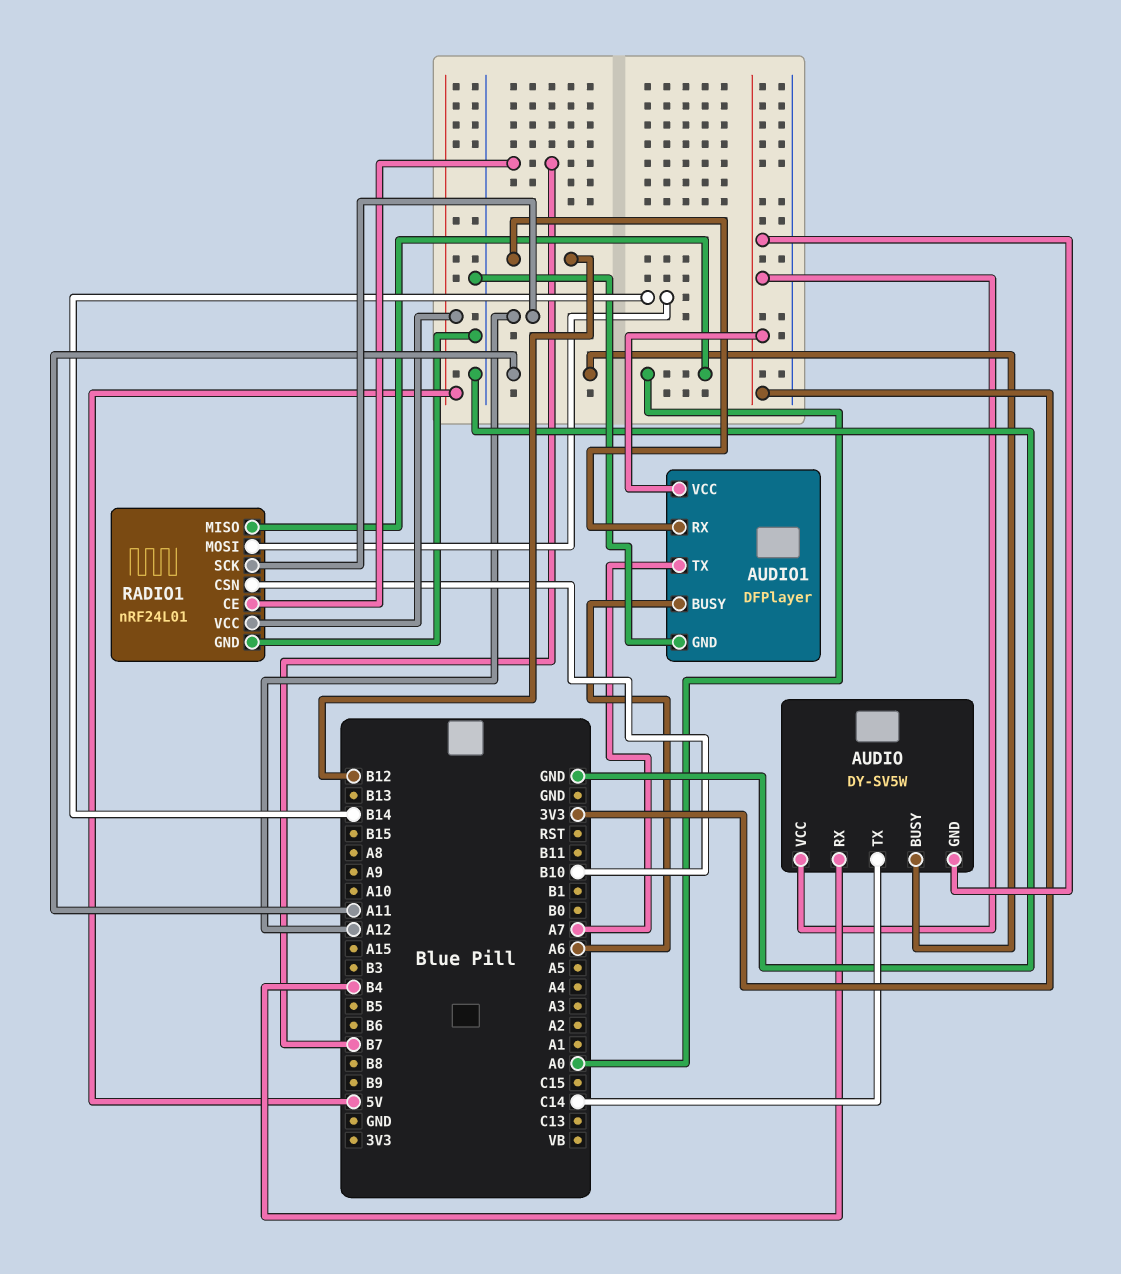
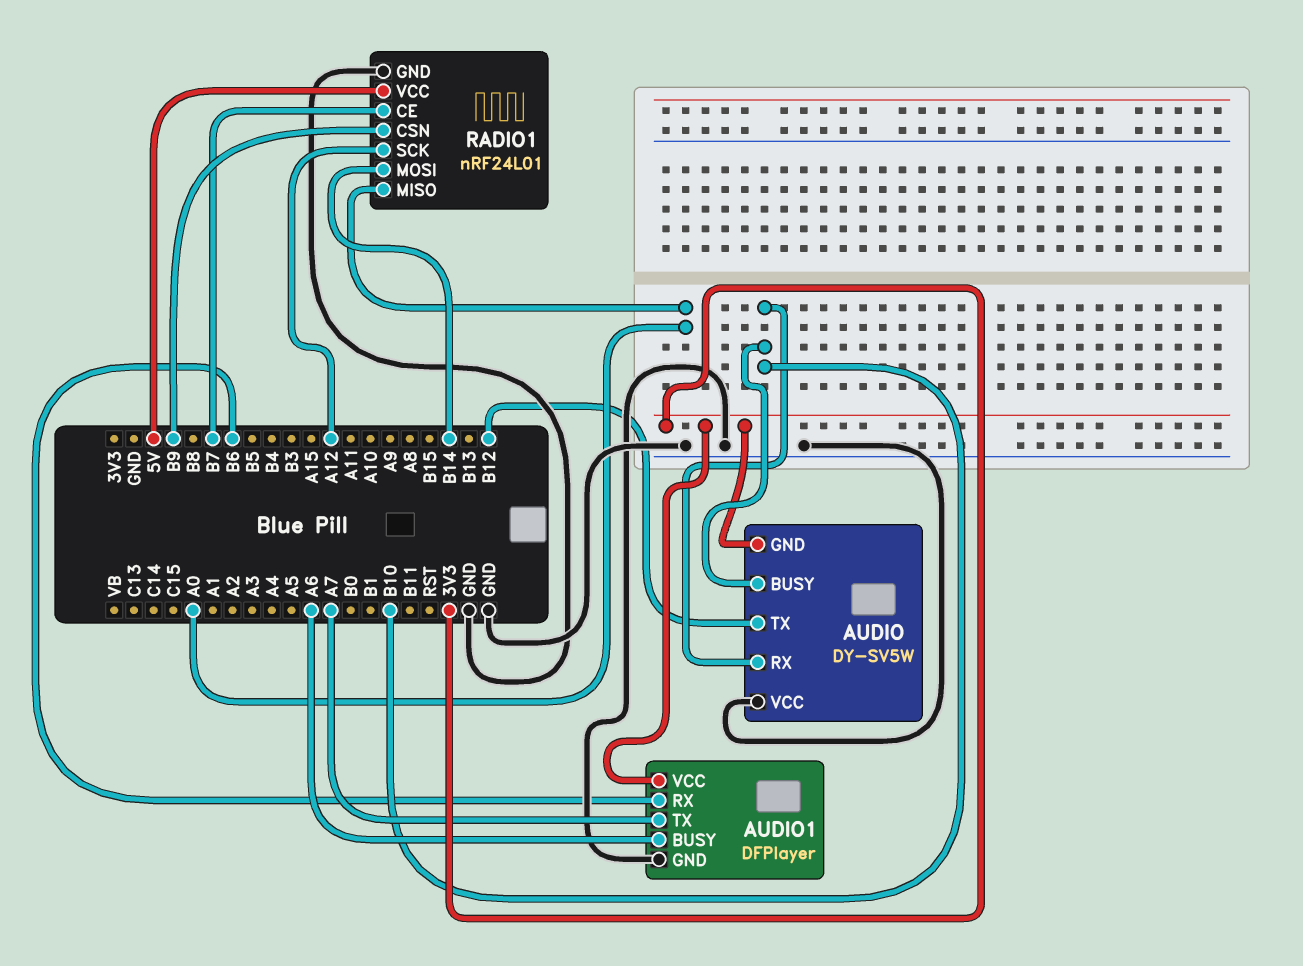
AUDIO pin BUSY: A11 -> B10
AUDIO pin RX: B4 -> B10
AUDIO pin TX: C14 -> B12
AUDIO pin VCC: 3V3 -> GND
AUDIO1 pin RX: B12 -> B6
RADIO1 pin CSN: B10 -> B9

